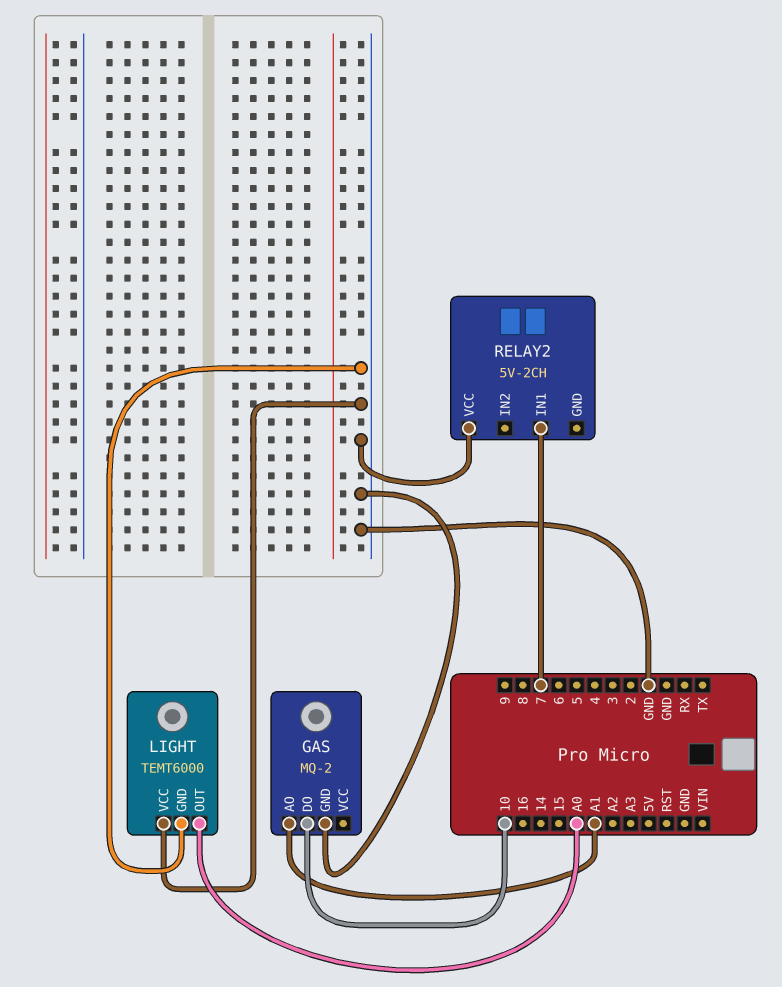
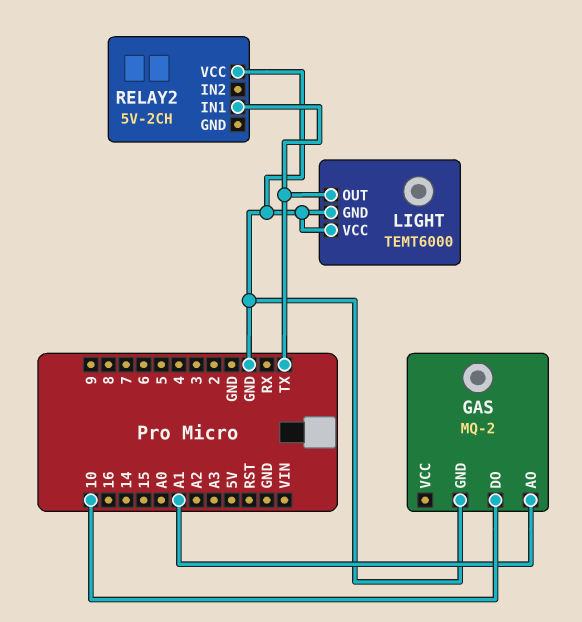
LIGHT pin OUT: A0 -> TX
RELAY2 pin IN1: 7 -> TX

